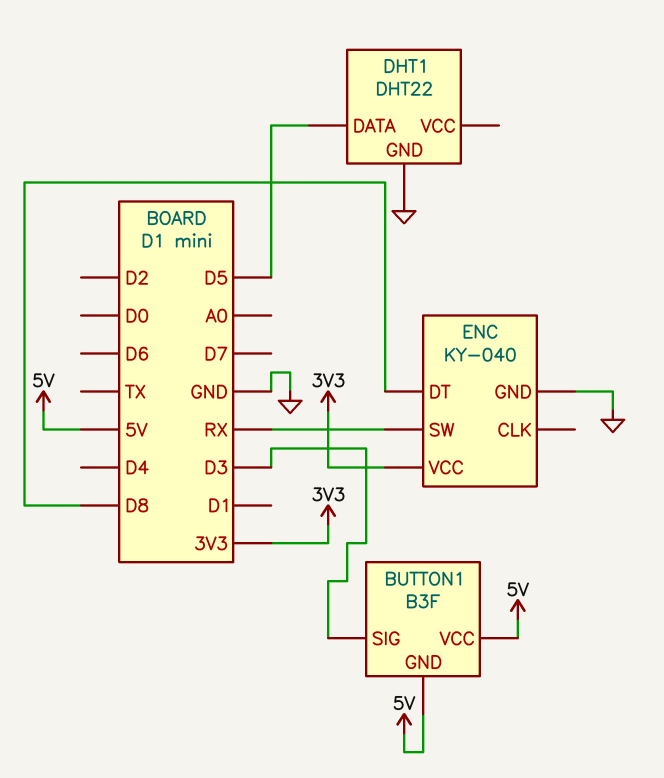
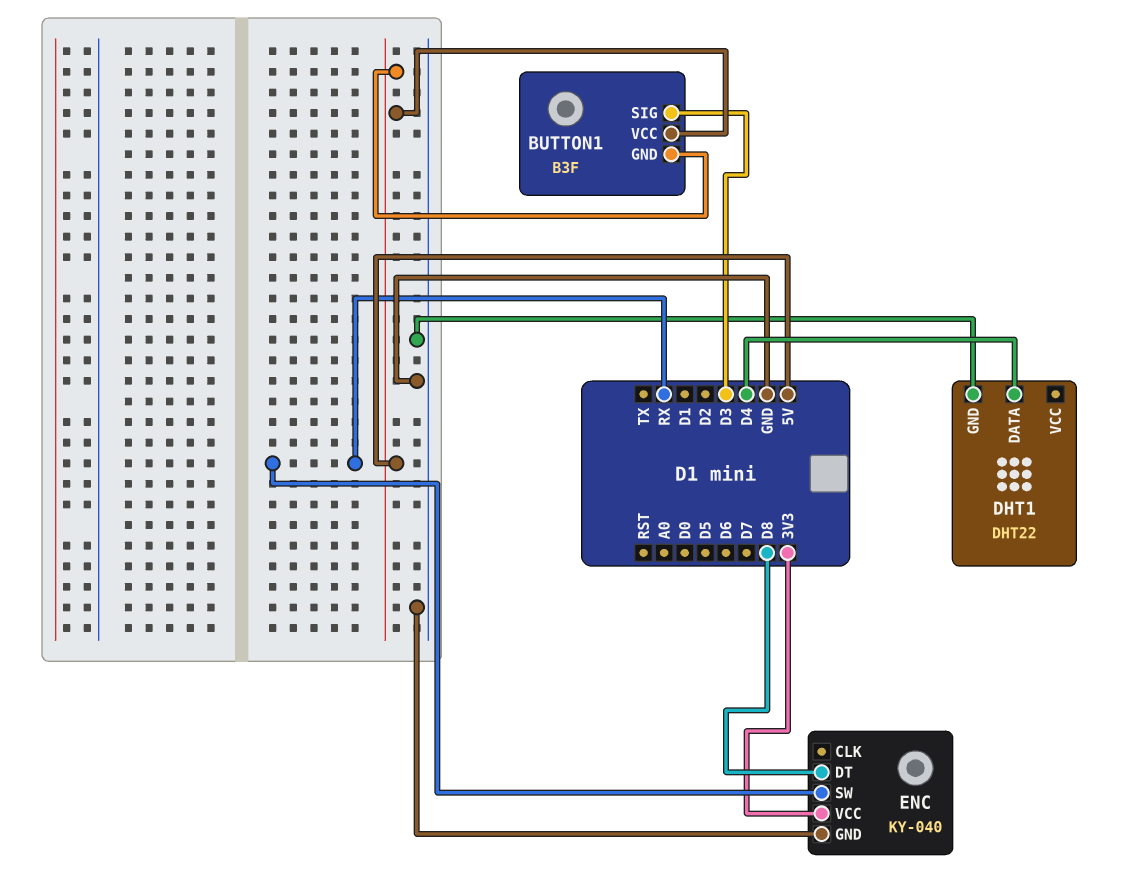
DHT1 pin DATA: D5 -> D4

